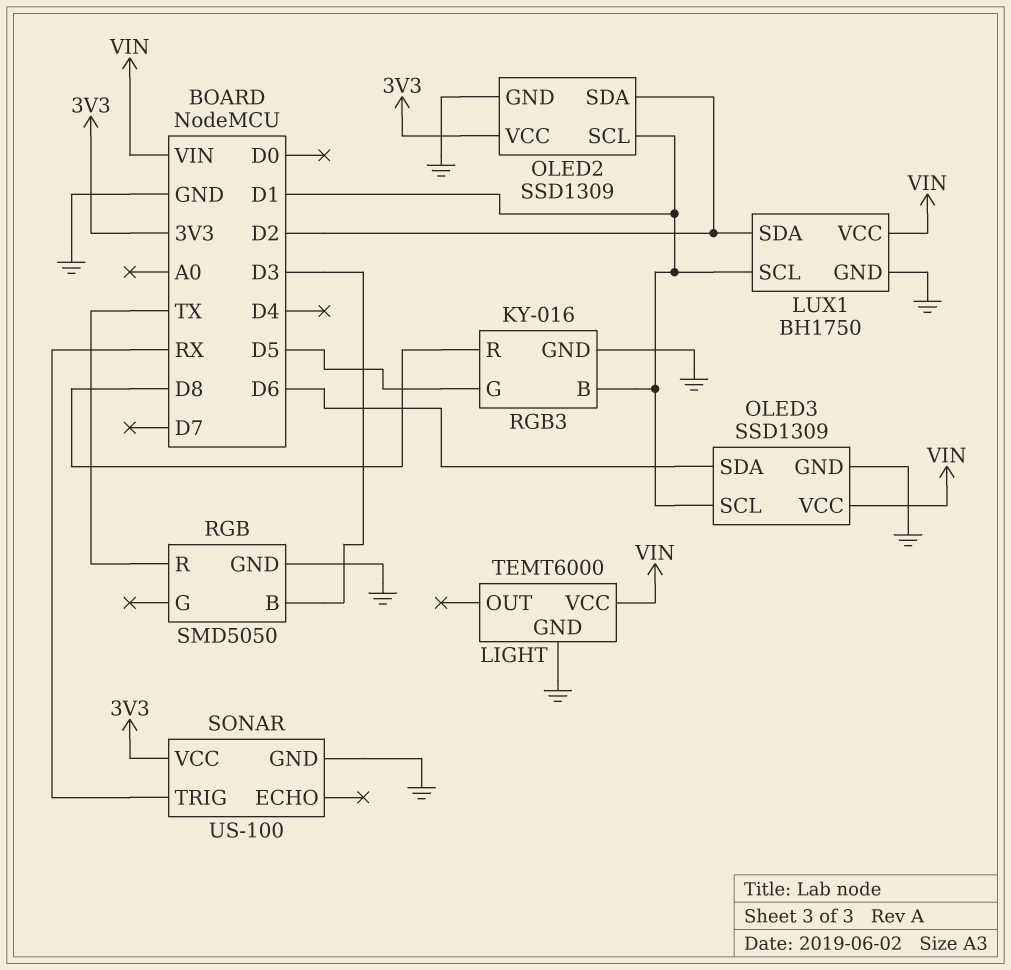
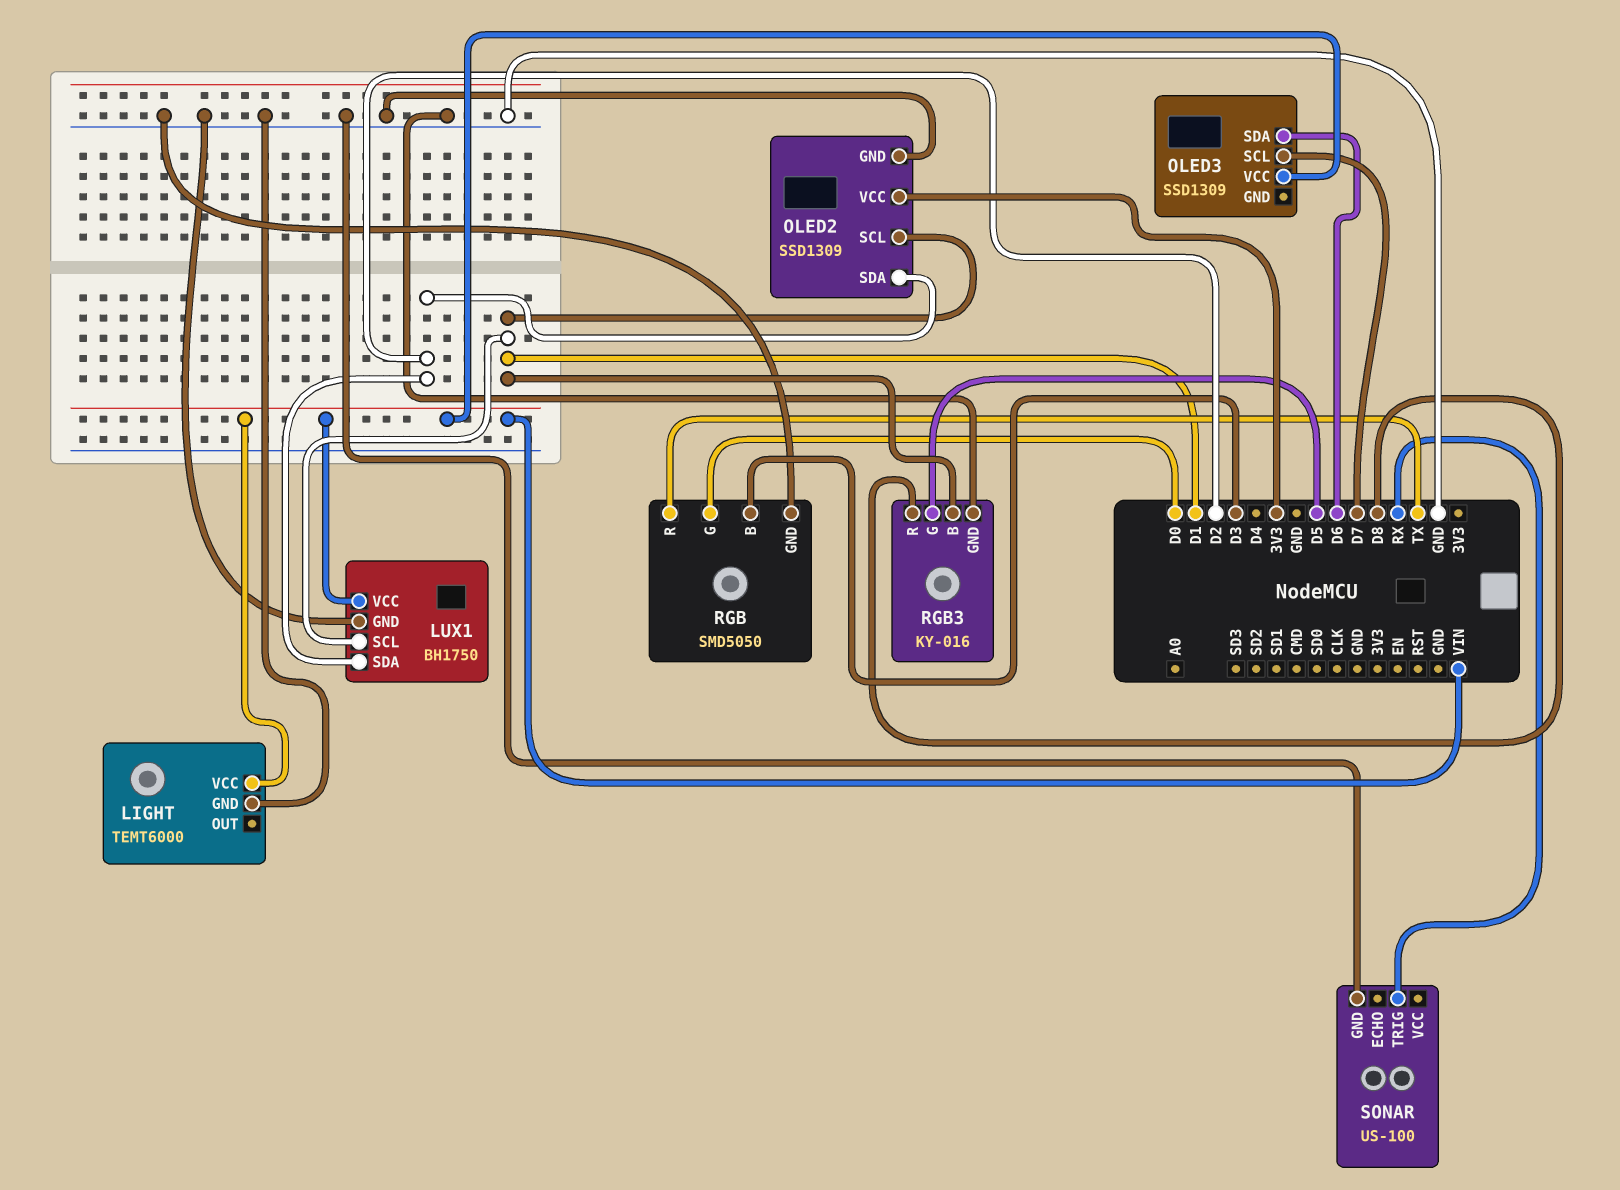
OLED3 pin GND: GND -> none
OLED3 pin SCL: D1 -> D7
RGB pin G: none -> D0
SONAR pin VCC: 3V3 -> none

